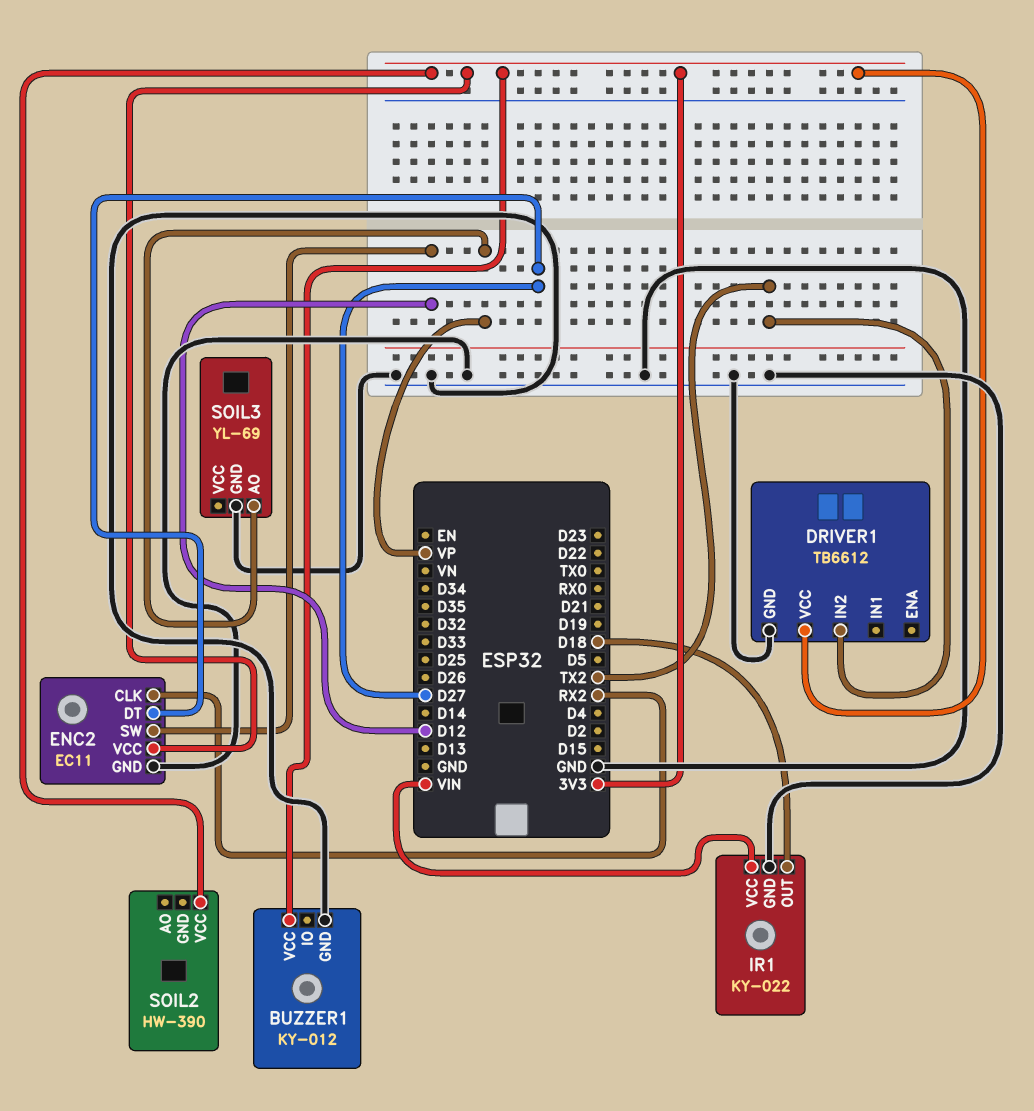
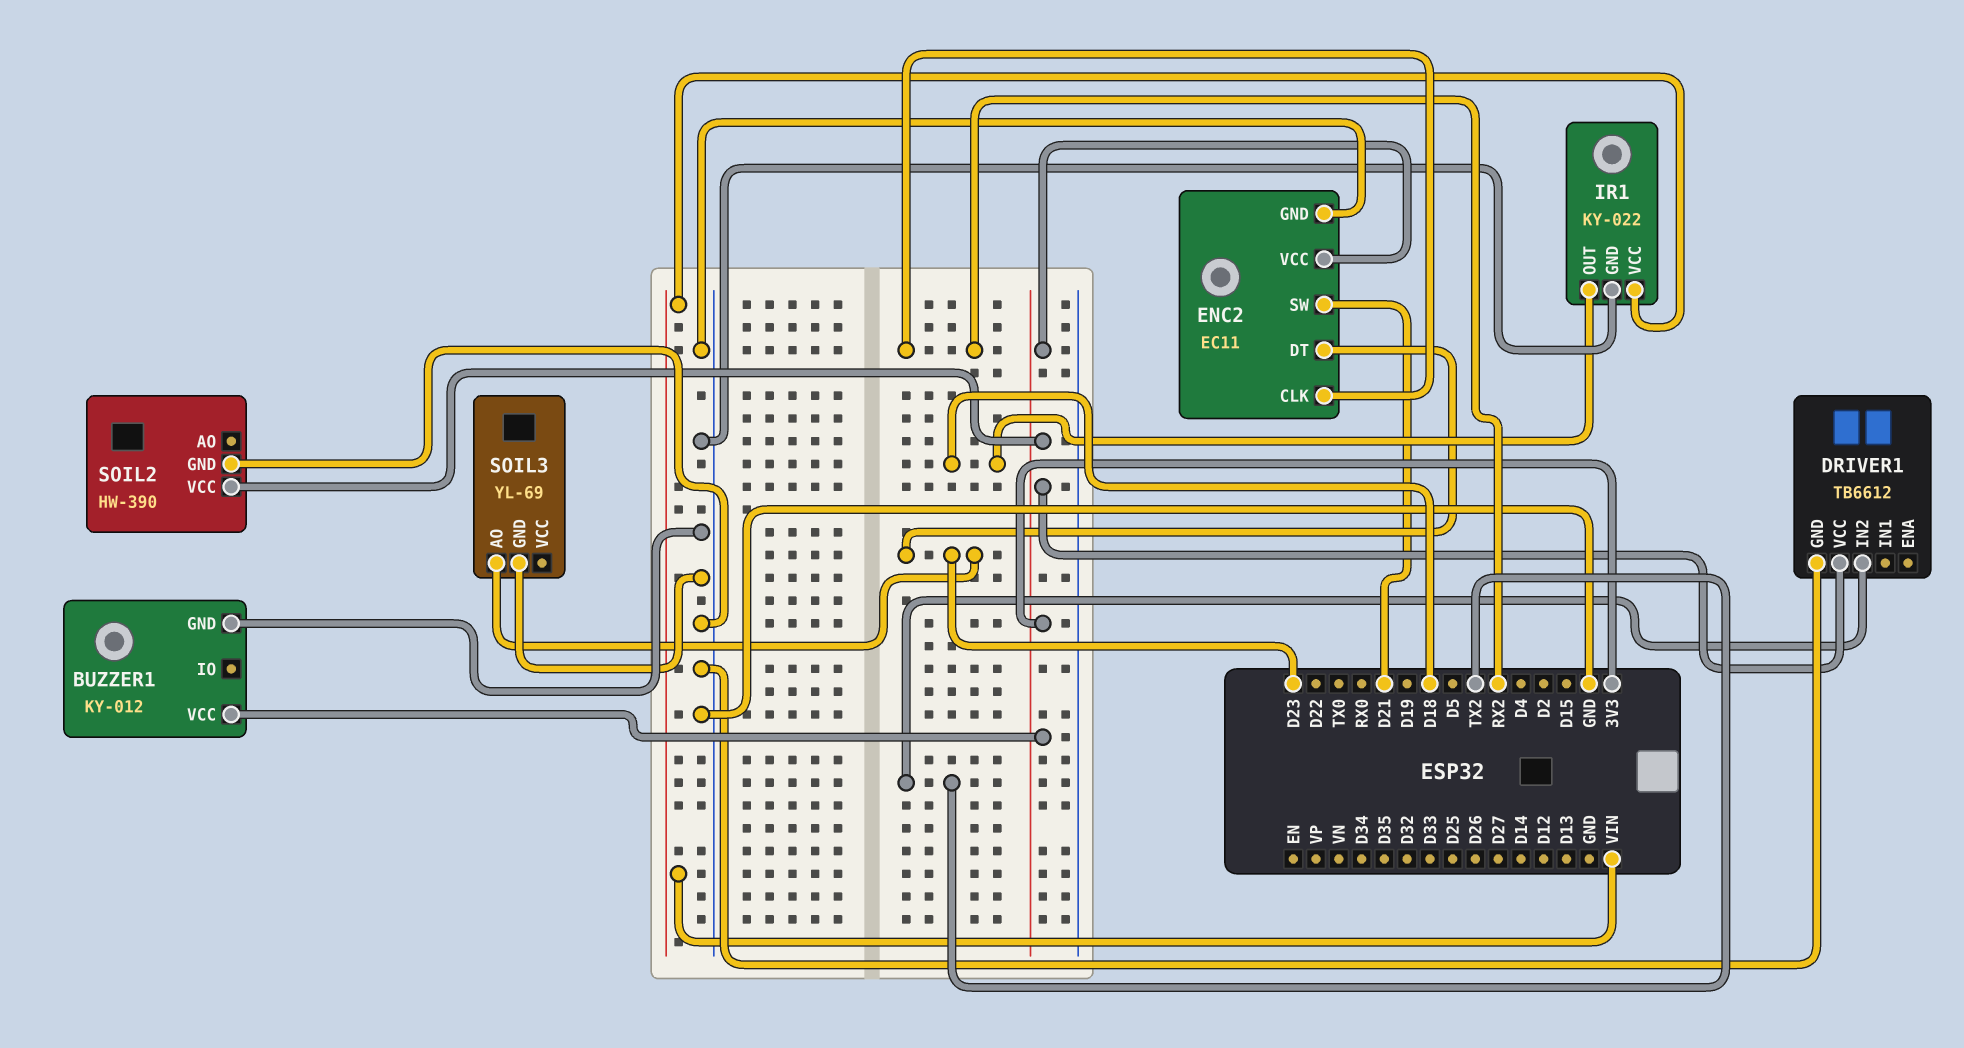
ENC2 pin DT: D27 -> D23
ENC2 pin SW: D12 -> D21
SOIL2 pin GND: none -> GND
SOIL3 pin AO: VP -> D23

